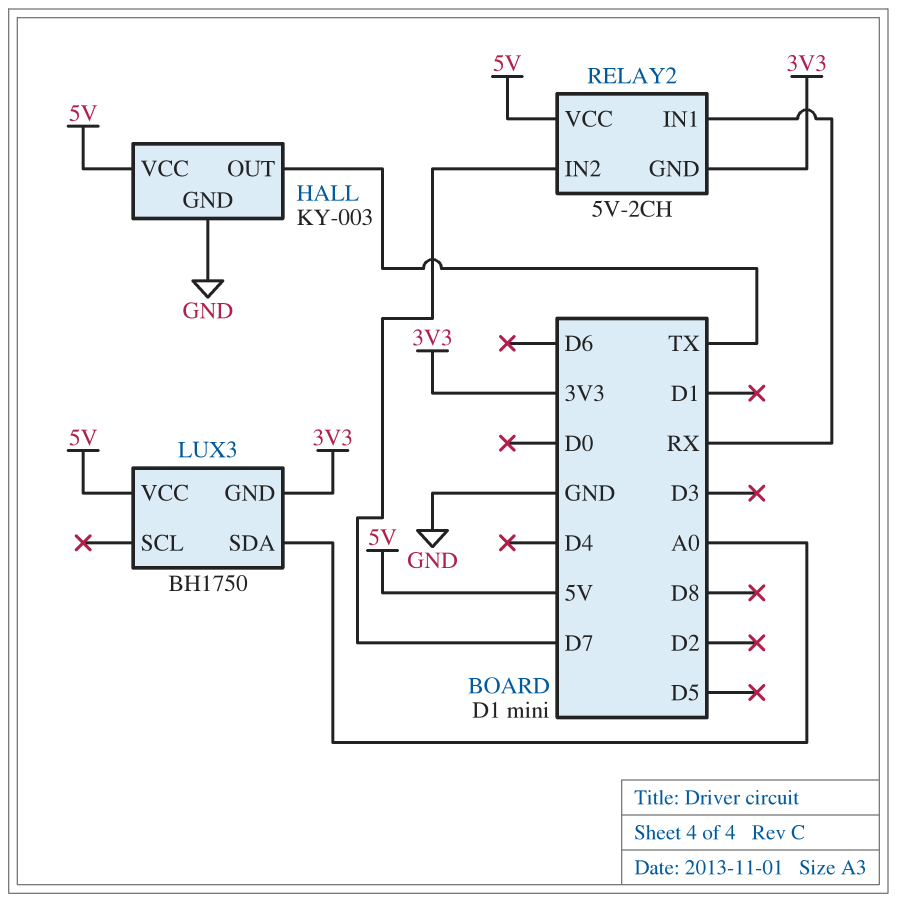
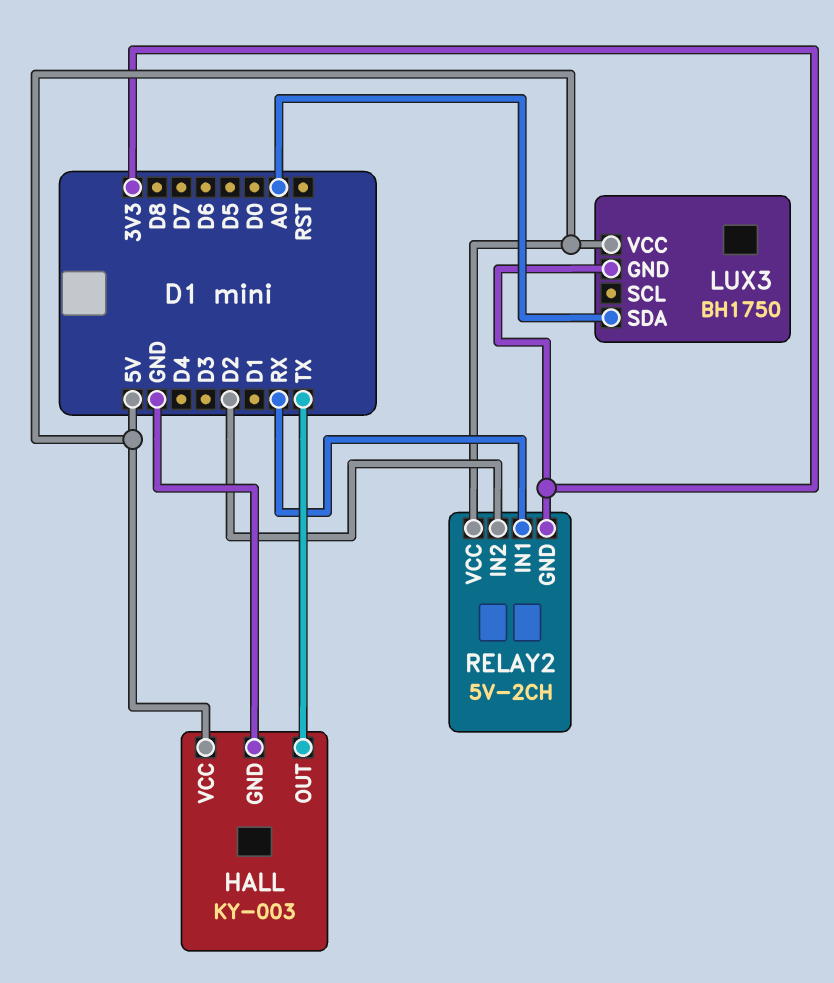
RELAY2 pin IN2: D7 -> D2

